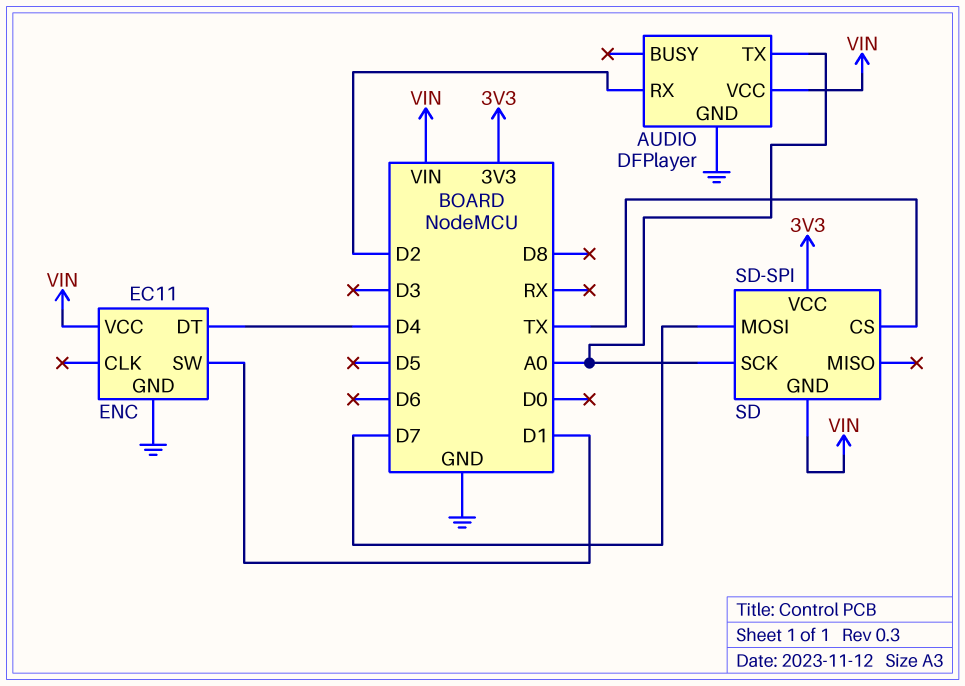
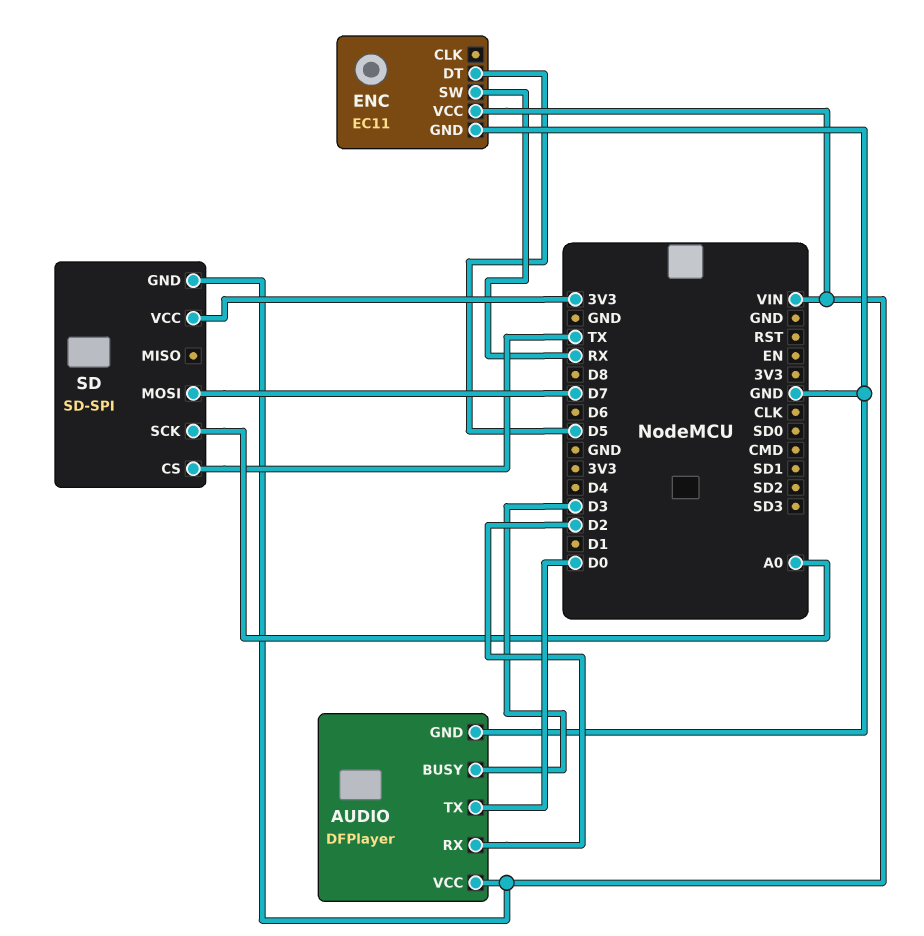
AUDIO pin BUSY: none -> D3
AUDIO pin TX: A0 -> D0
ENC pin DT: D4 -> D5
ENC pin SW: D1 -> RX

